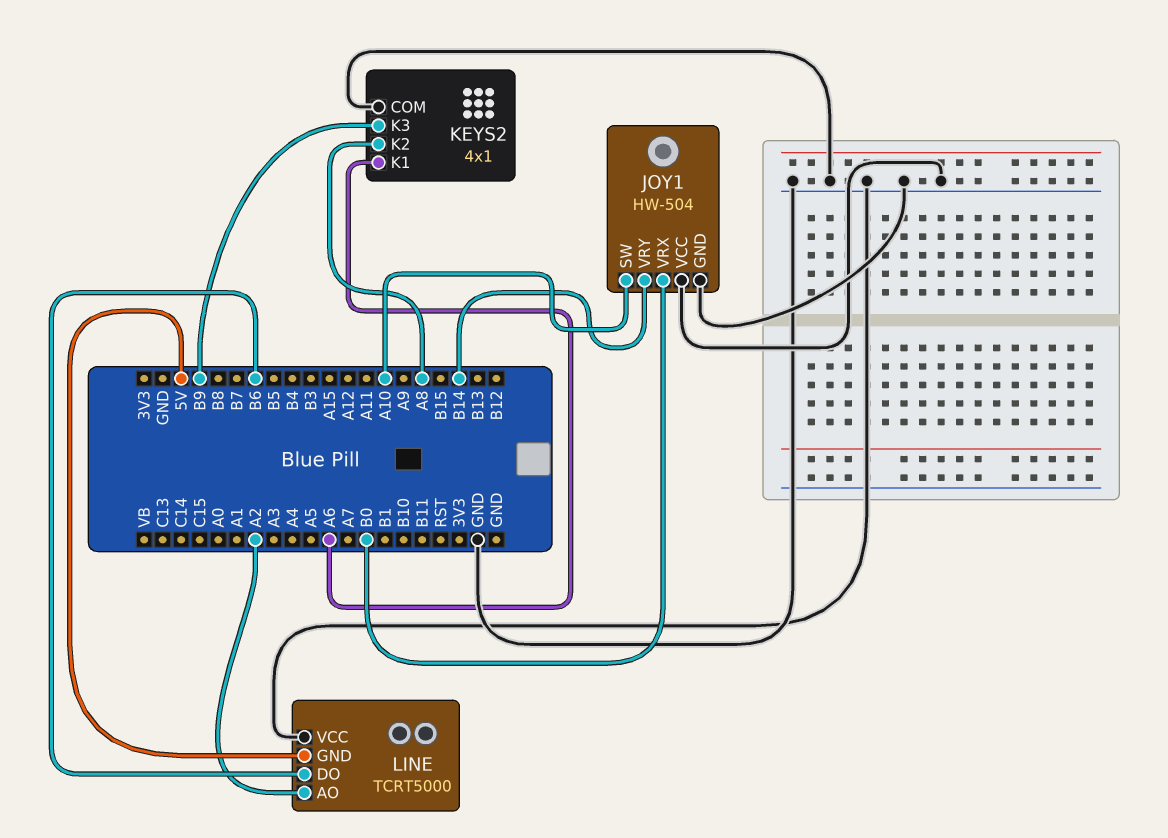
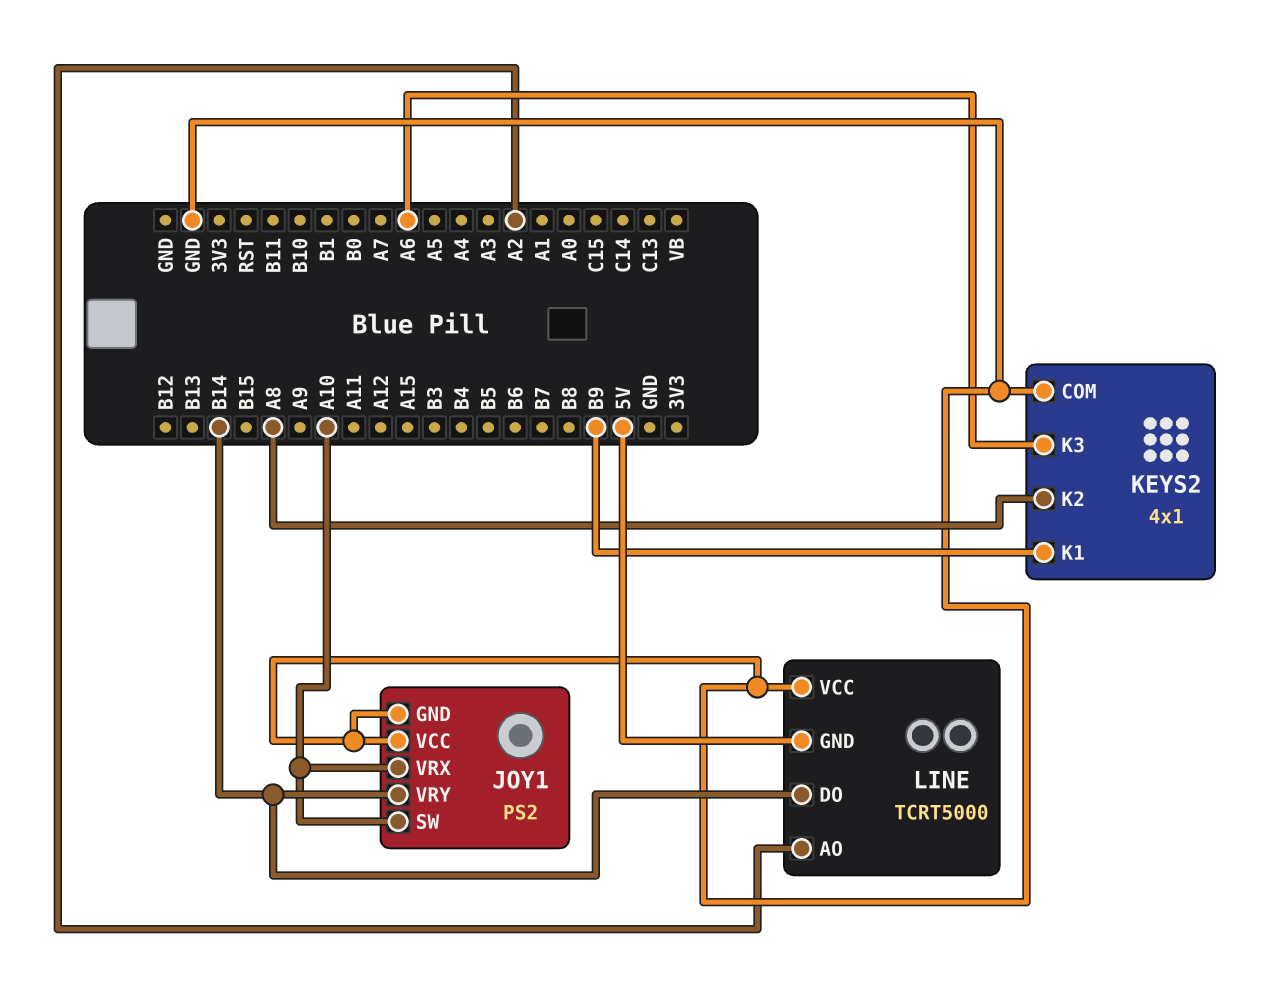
JOY1: HW-504 -> PS2
JOY1 pin VRX: B0 -> A10
KEYS2 pin K1: A6 -> B9
KEYS2 pin K3: B9 -> A6
LINE pin DO: B6 -> B14

